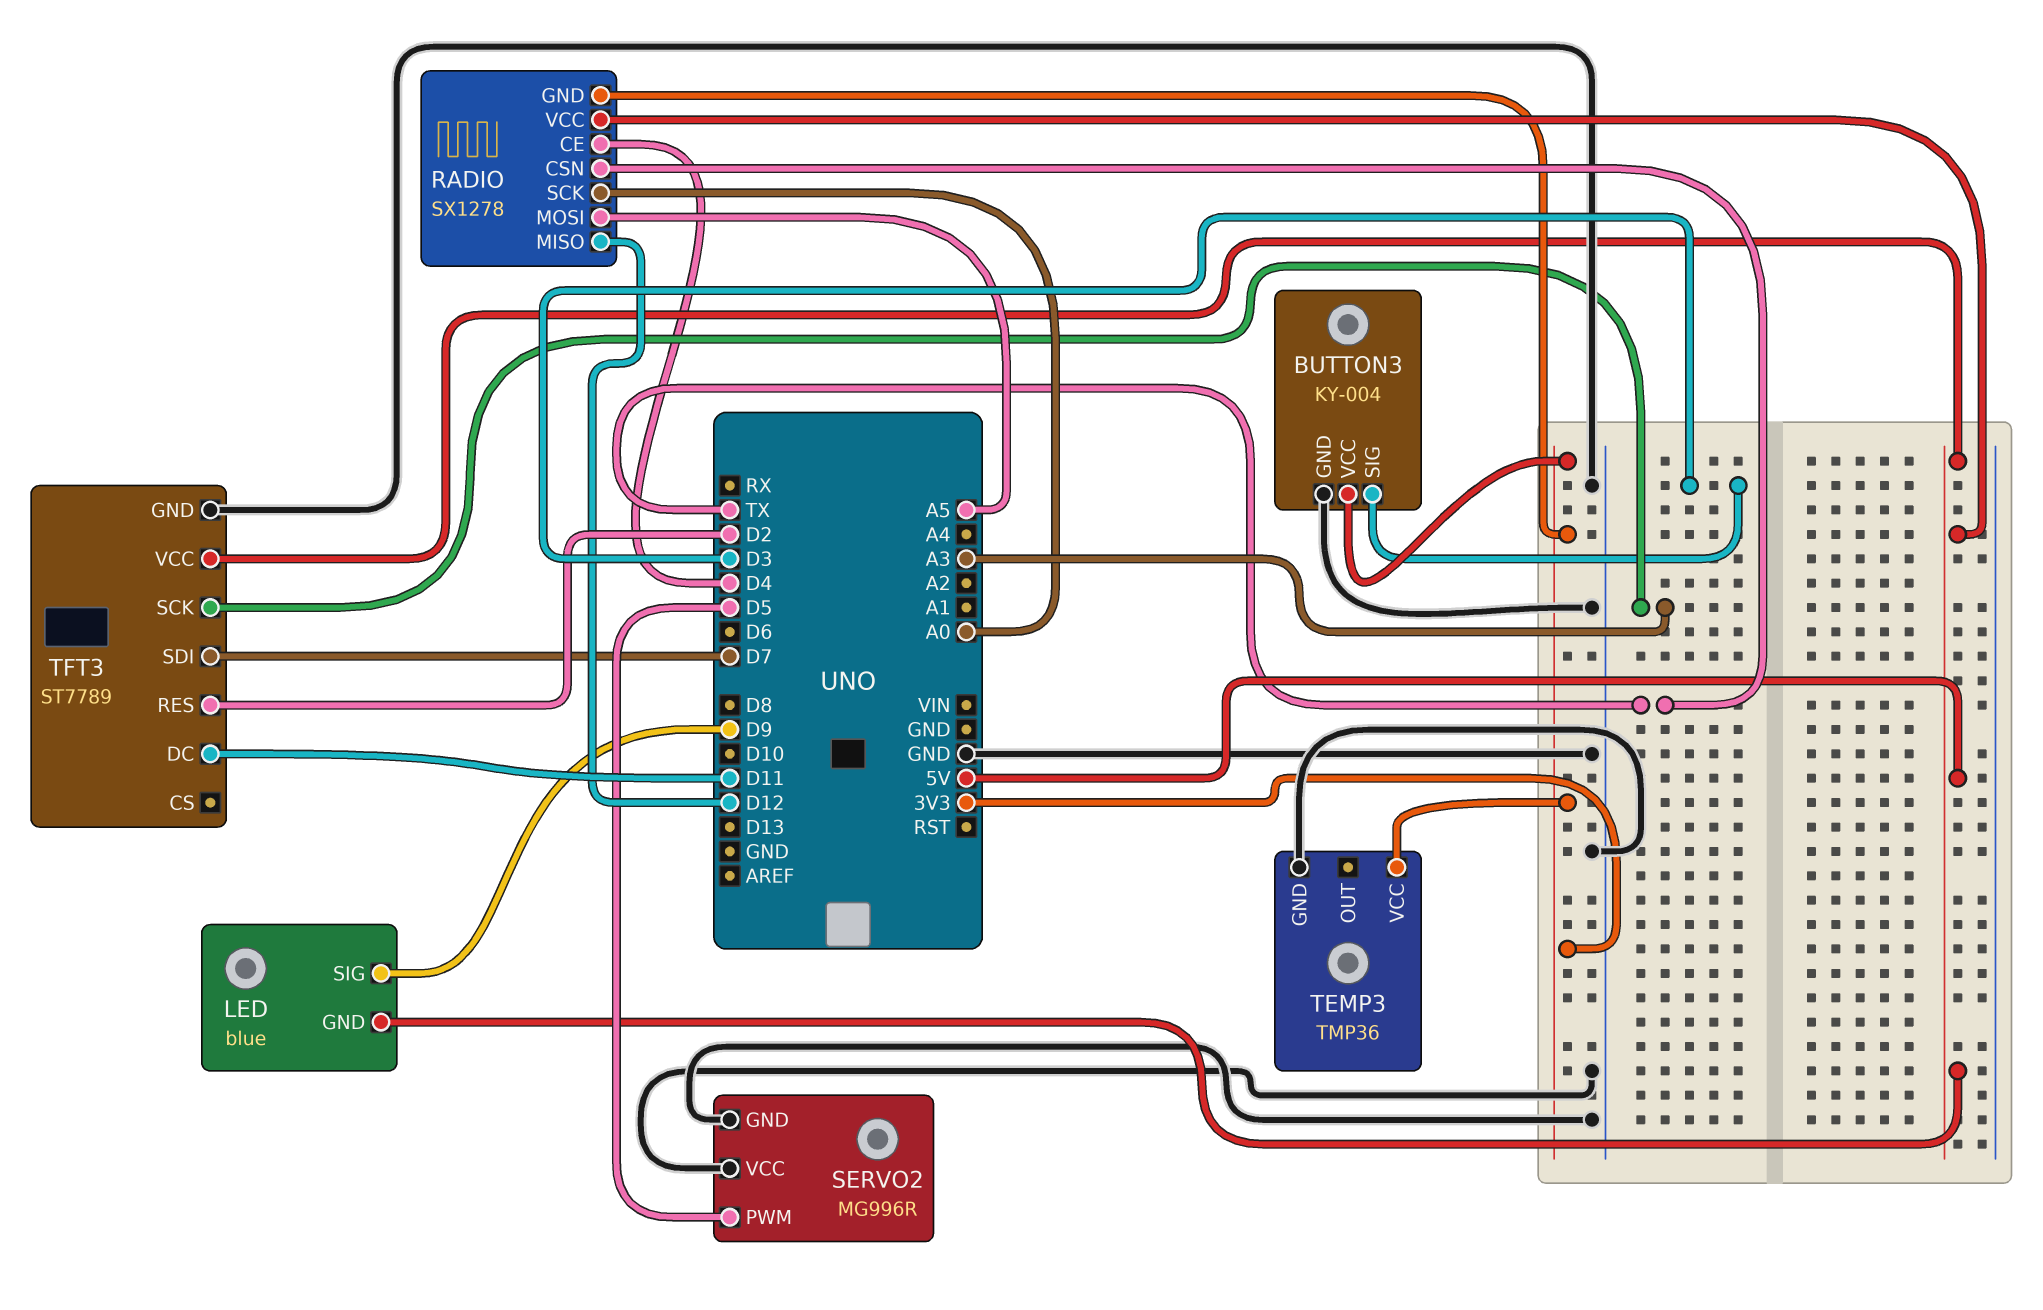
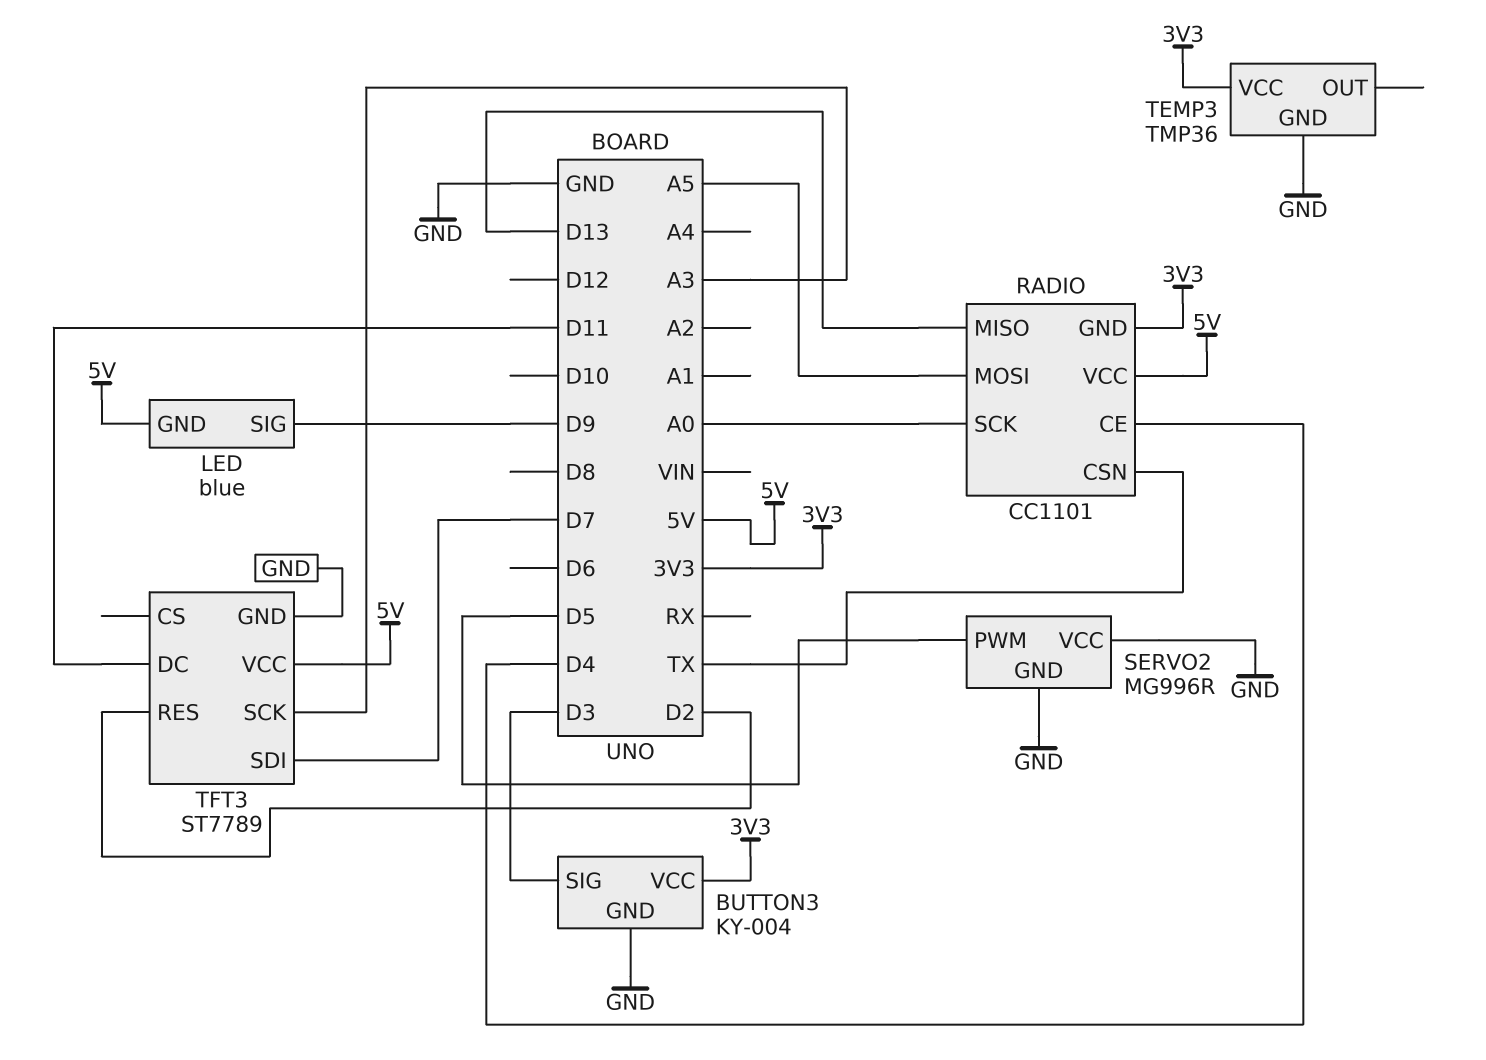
RADIO: SX1278 -> CC1101
RADIO pin MISO: D12 -> D13

